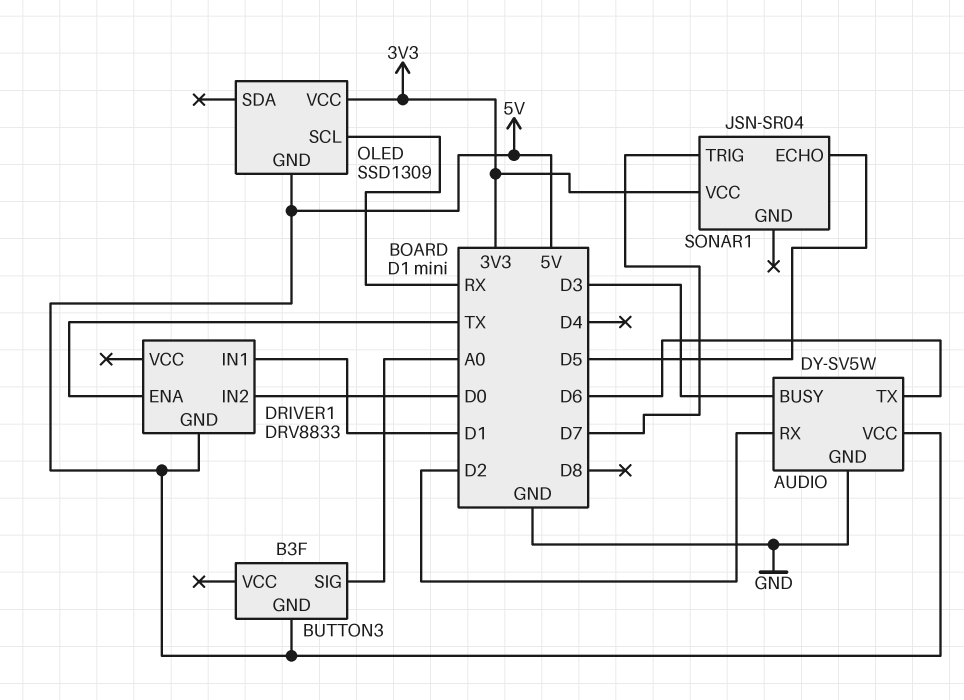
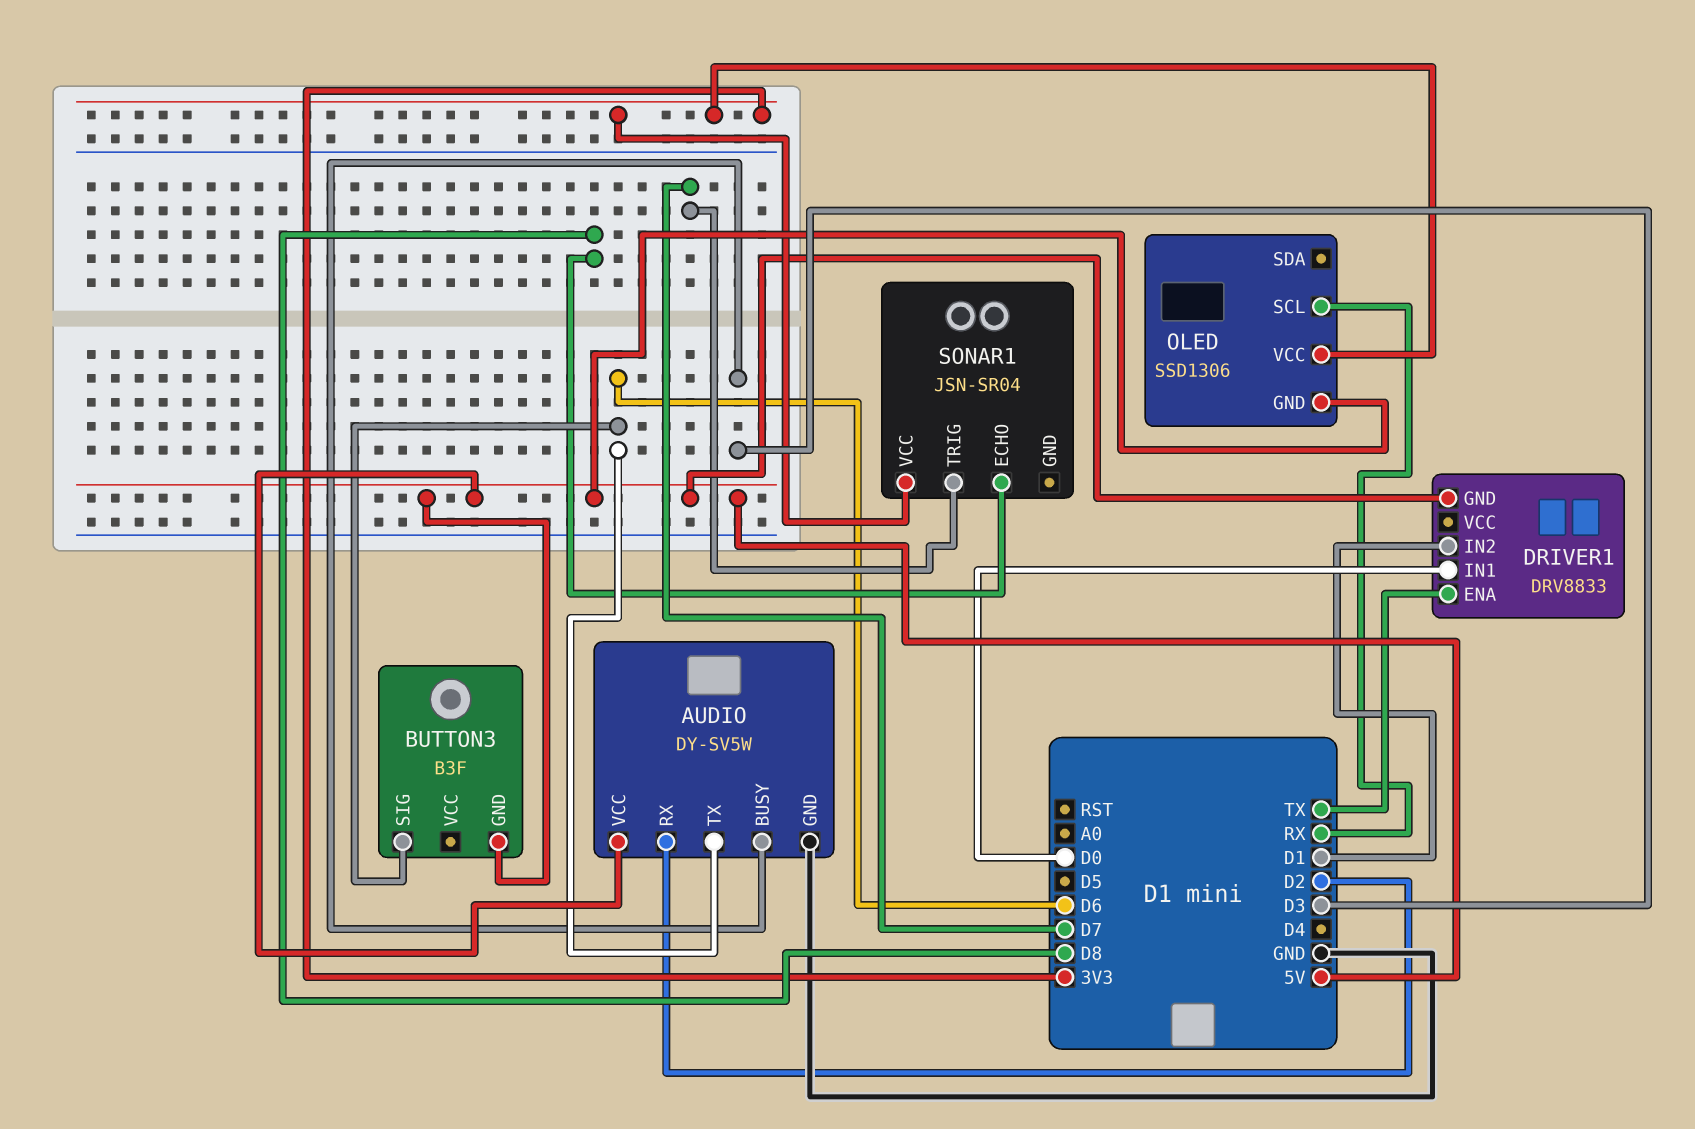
BUTTON3 pin SIG: A0 -> D6
DRIVER1 pin IN1: D1 -> D0
DRIVER1 pin IN2: D0 -> D1
OLED: SSD1309 -> SSD1306
SONAR1 pin ECHO: D5 -> D8

